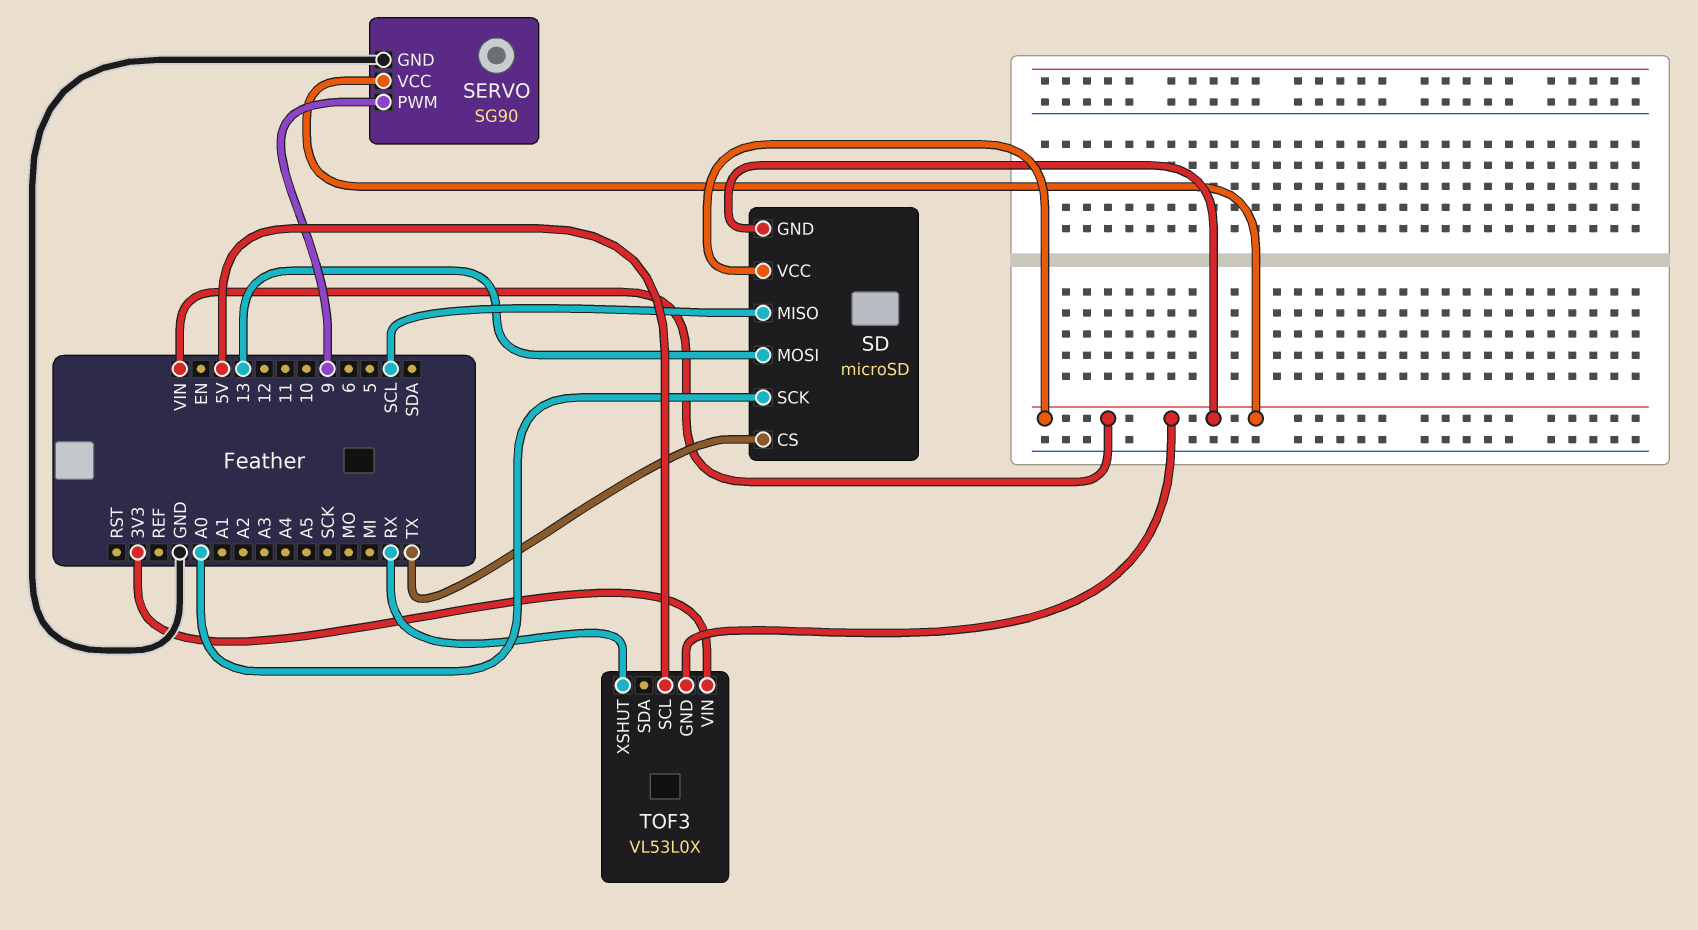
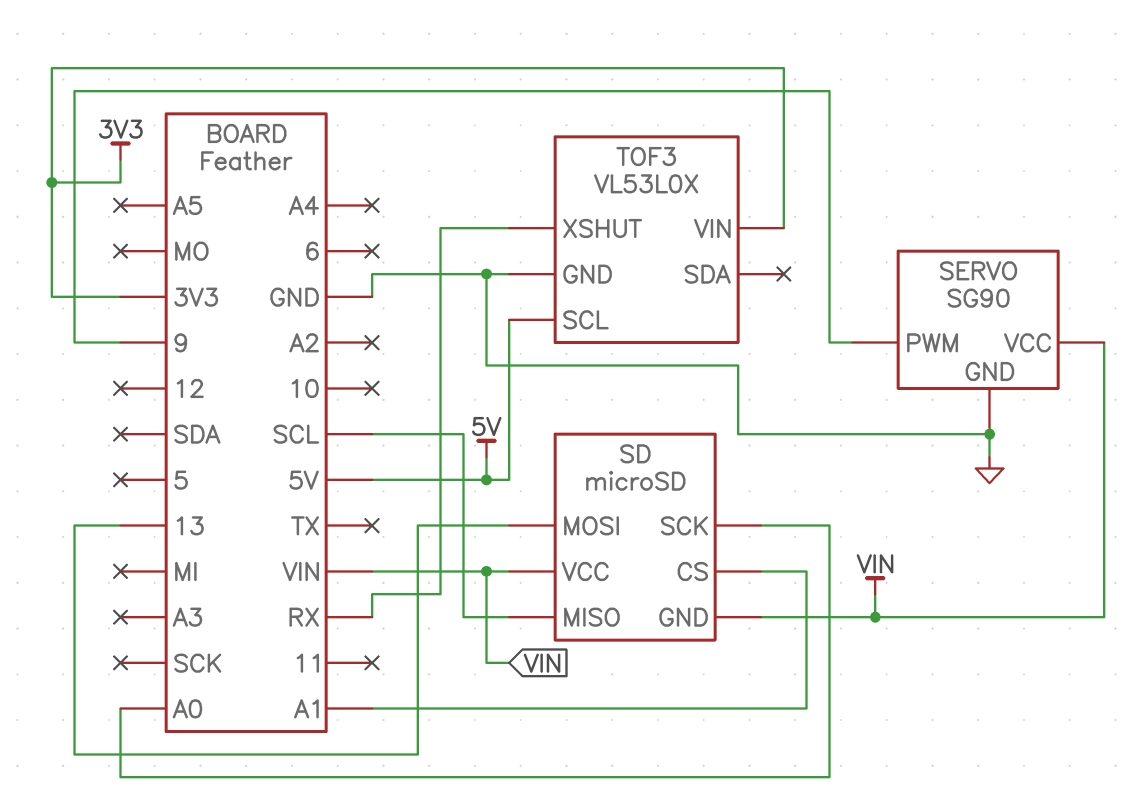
SD pin CS: TX -> A1
TOF3 pin GND: VIN -> GND

